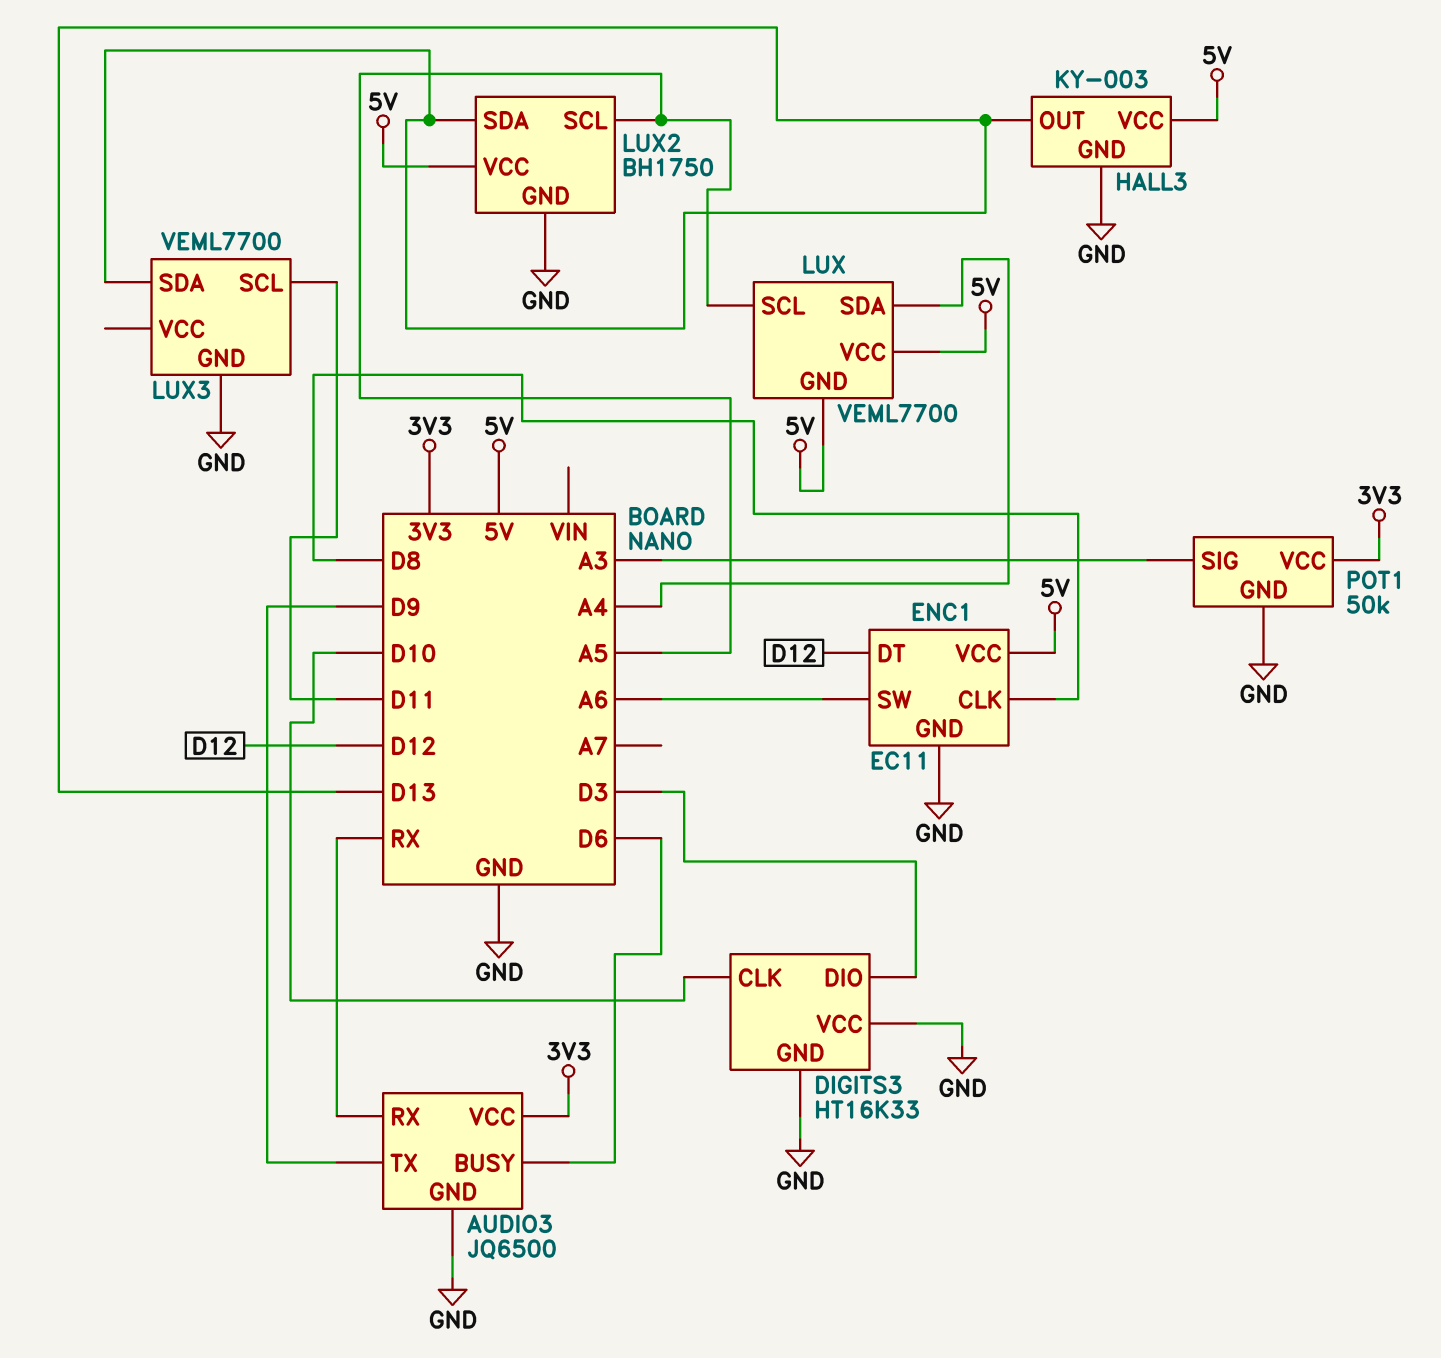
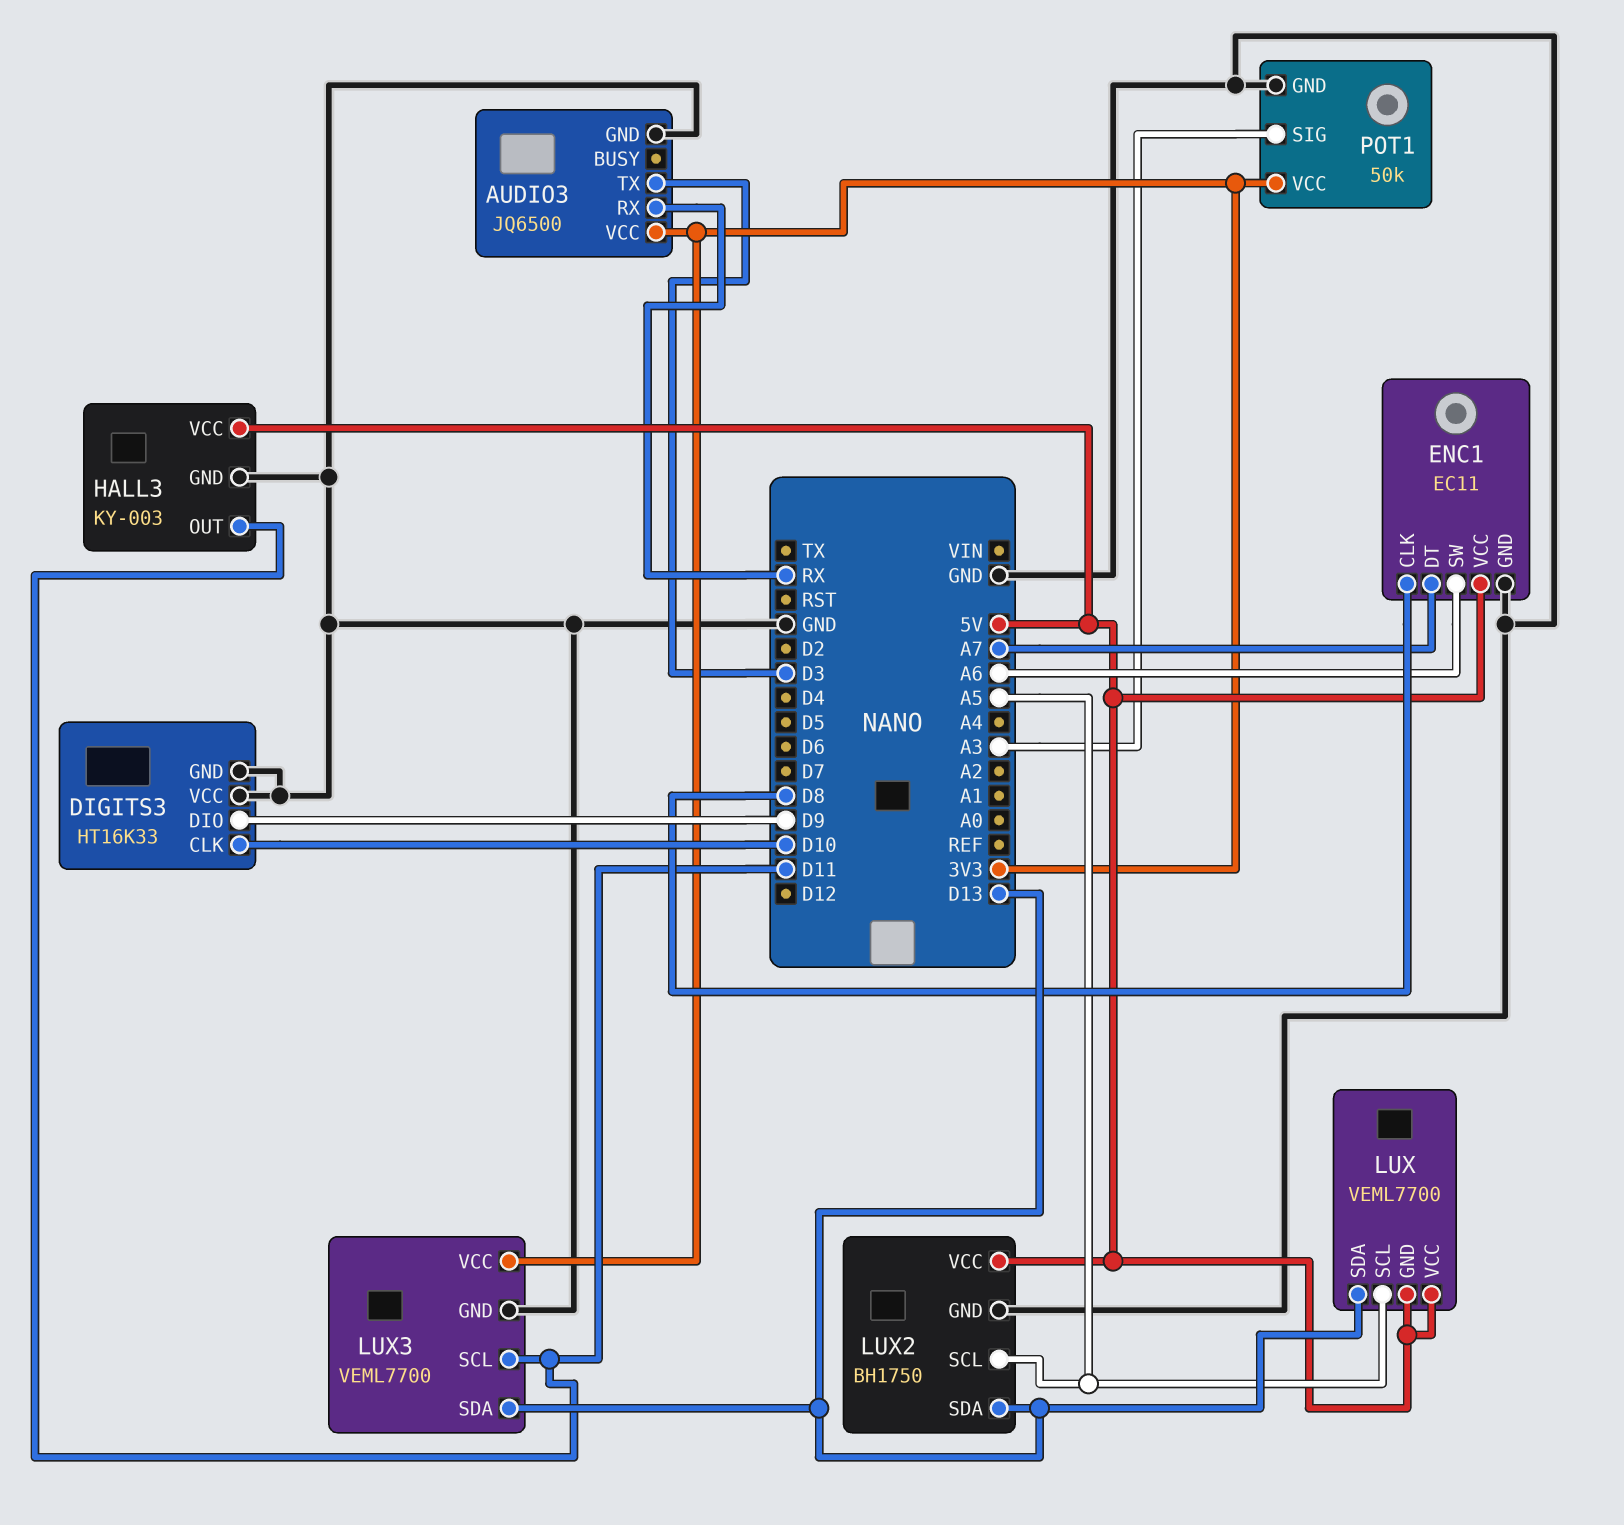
AUDIO3 pin BUSY: D6 -> none
AUDIO3 pin TX: D9 -> D3
DIGITS3 pin DIO: D3 -> D9
ENC1 pin DT: D12 -> A7
HALL3 pin OUT: D13 -> D11
LUX pin SDA: A4 -> D13
LUX3 pin VCC: none -> 3V3

